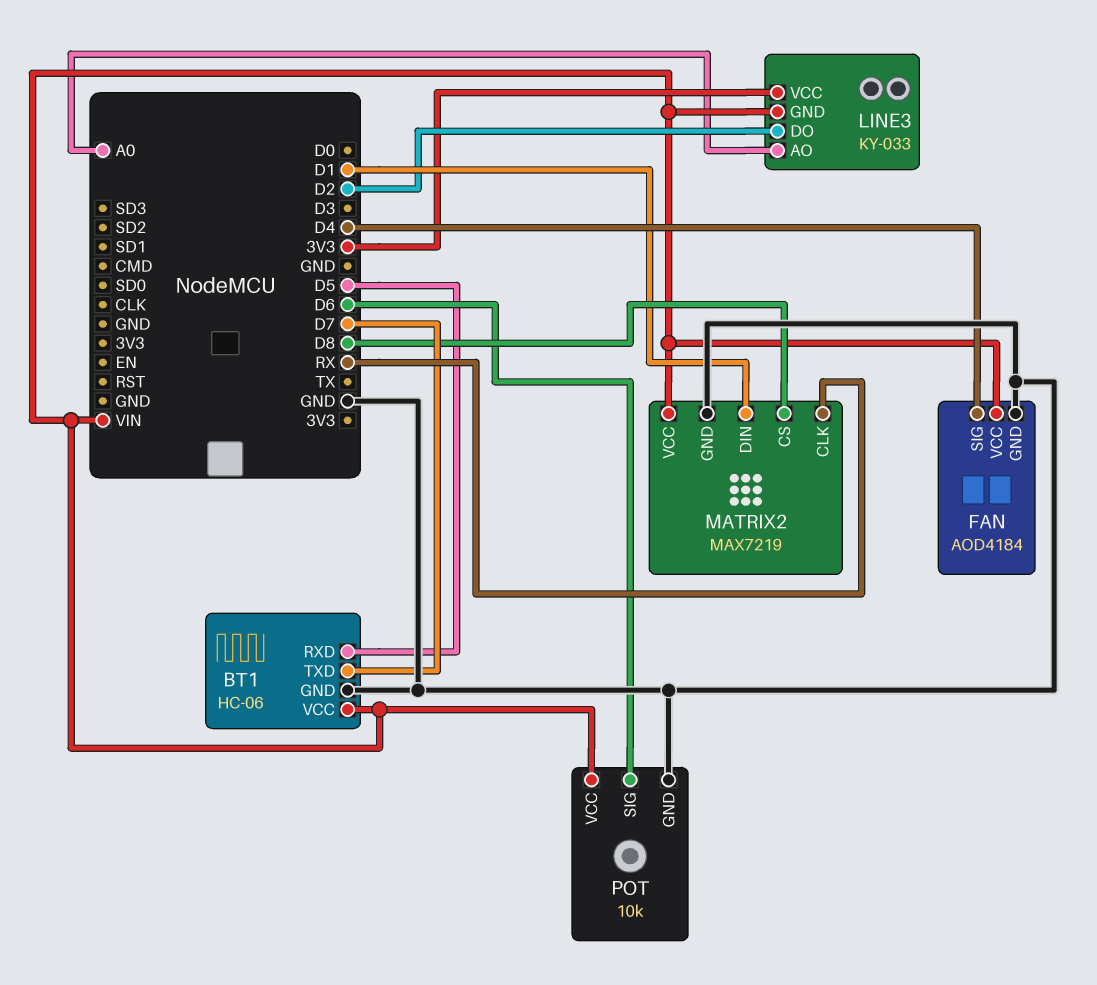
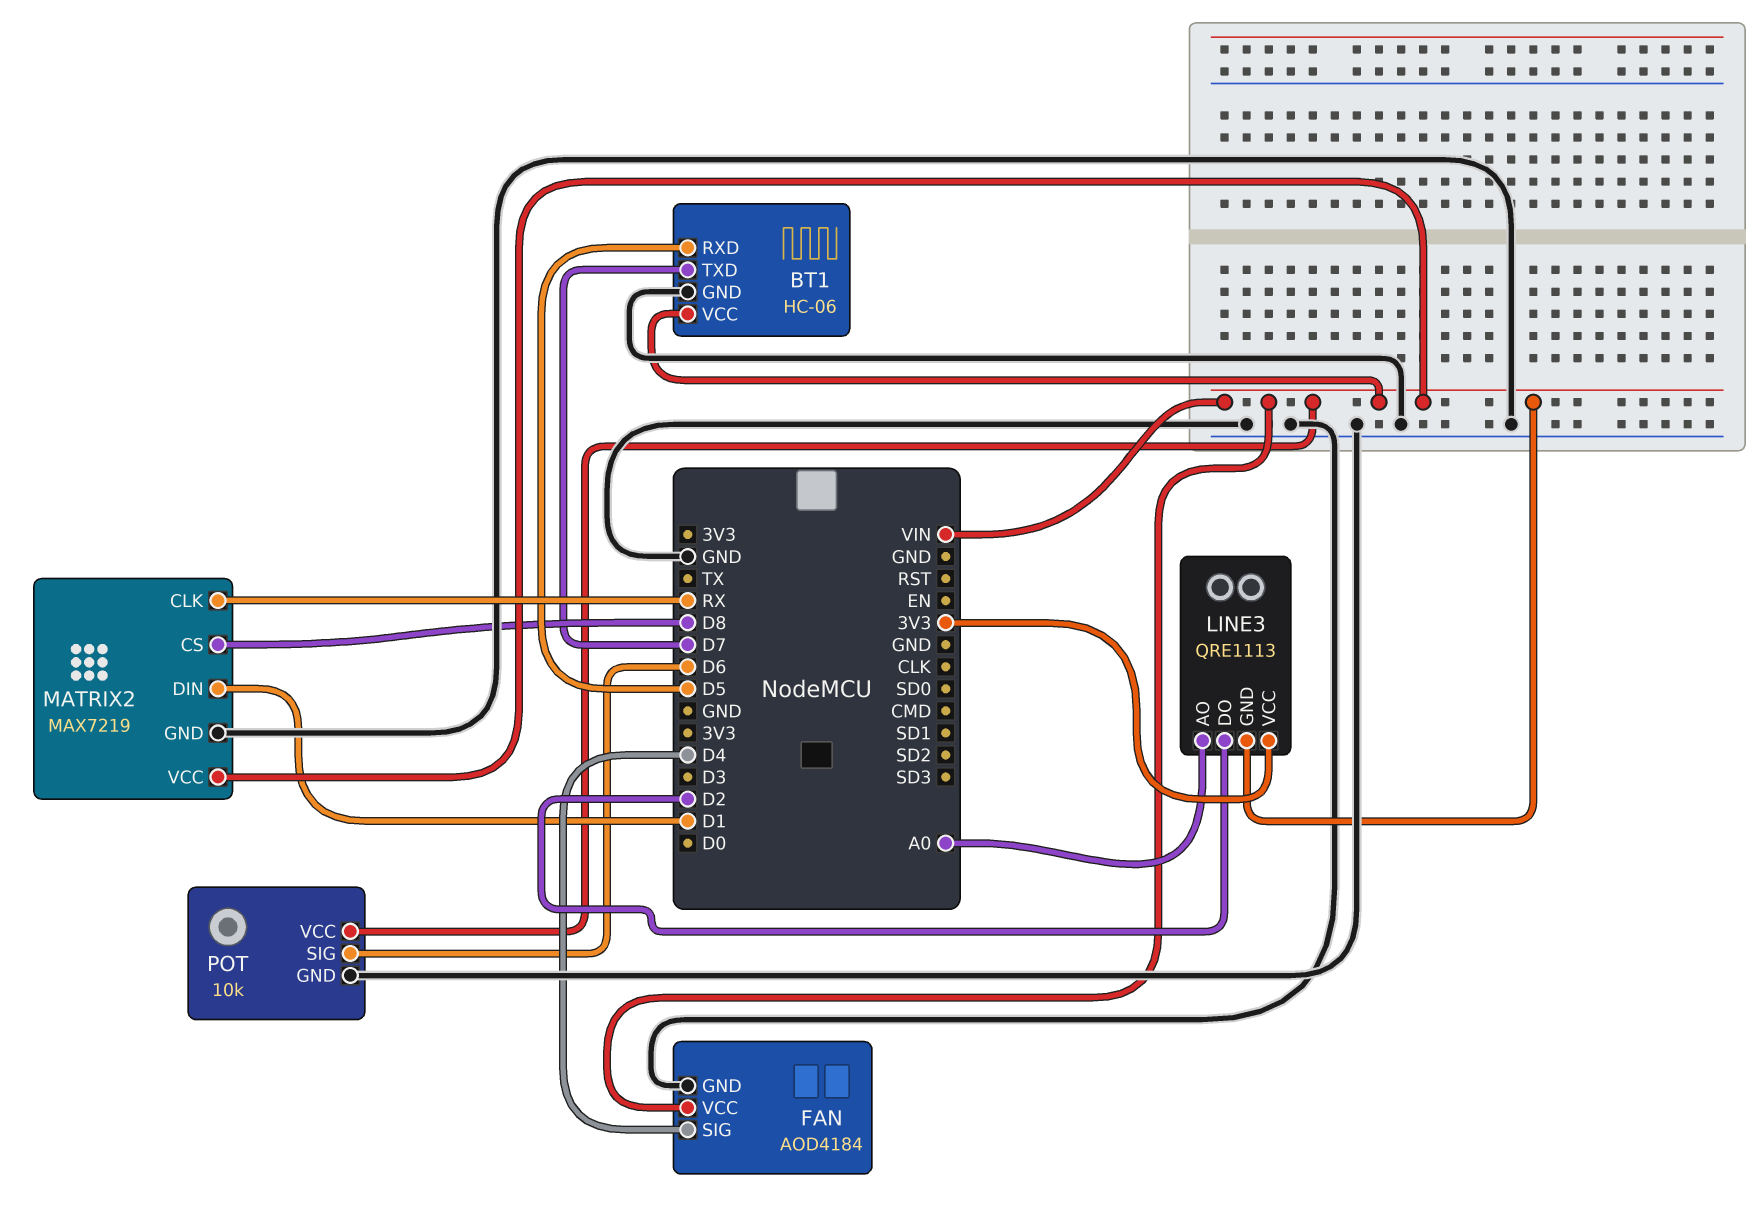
LINE3: KY-033 -> QRE1113

